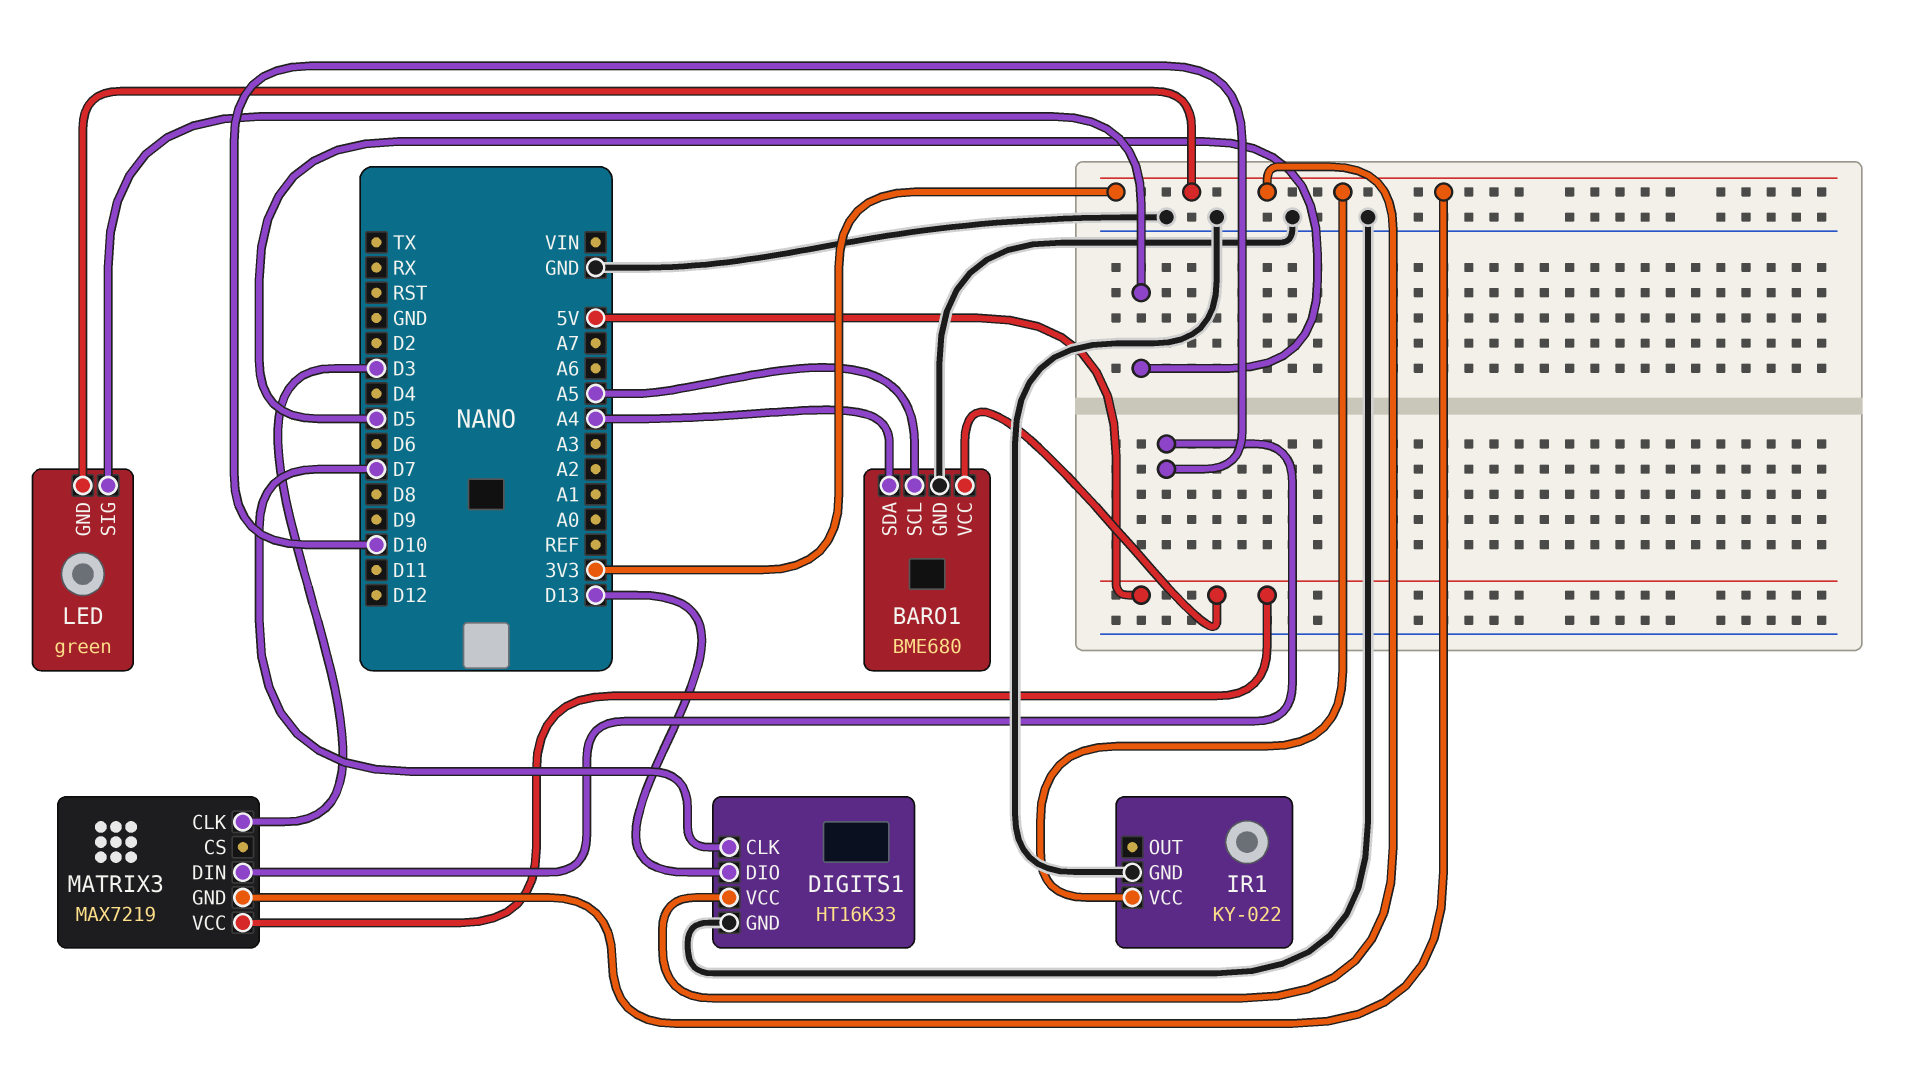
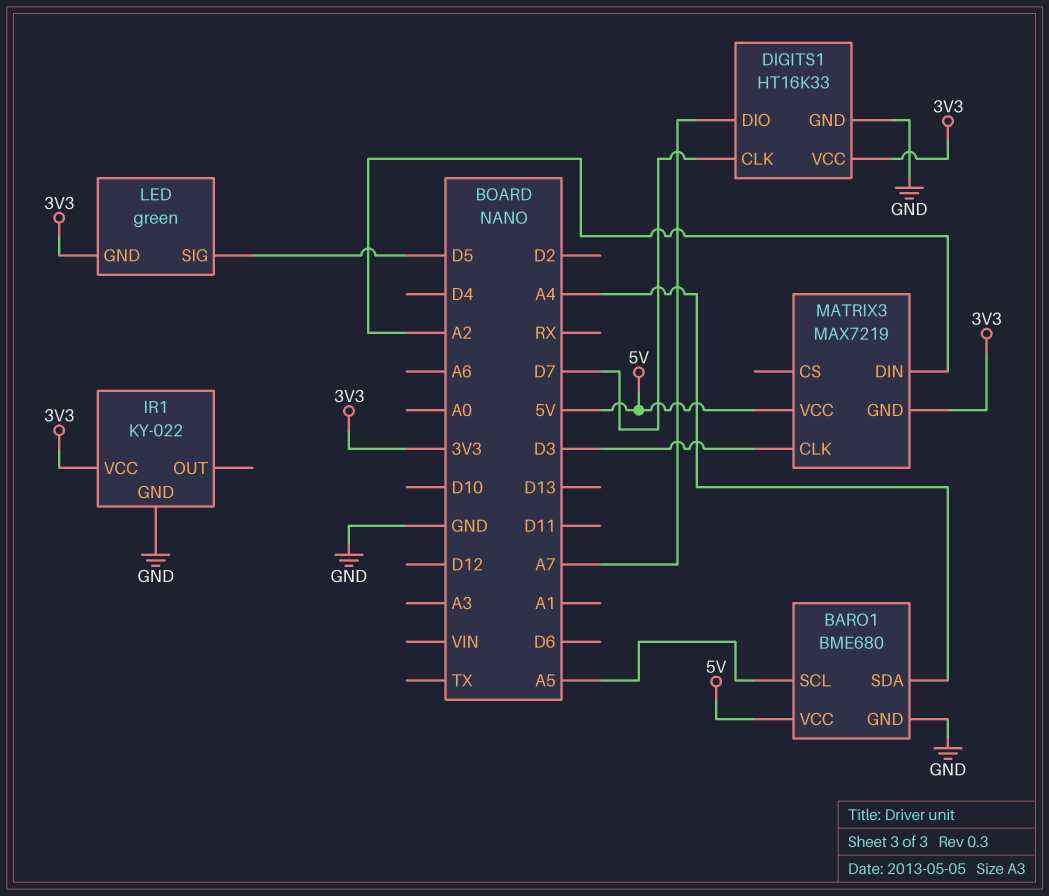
DIGITS1 pin DIO: D13 -> A7
MATRIX3 pin DIN: D10 -> A2

